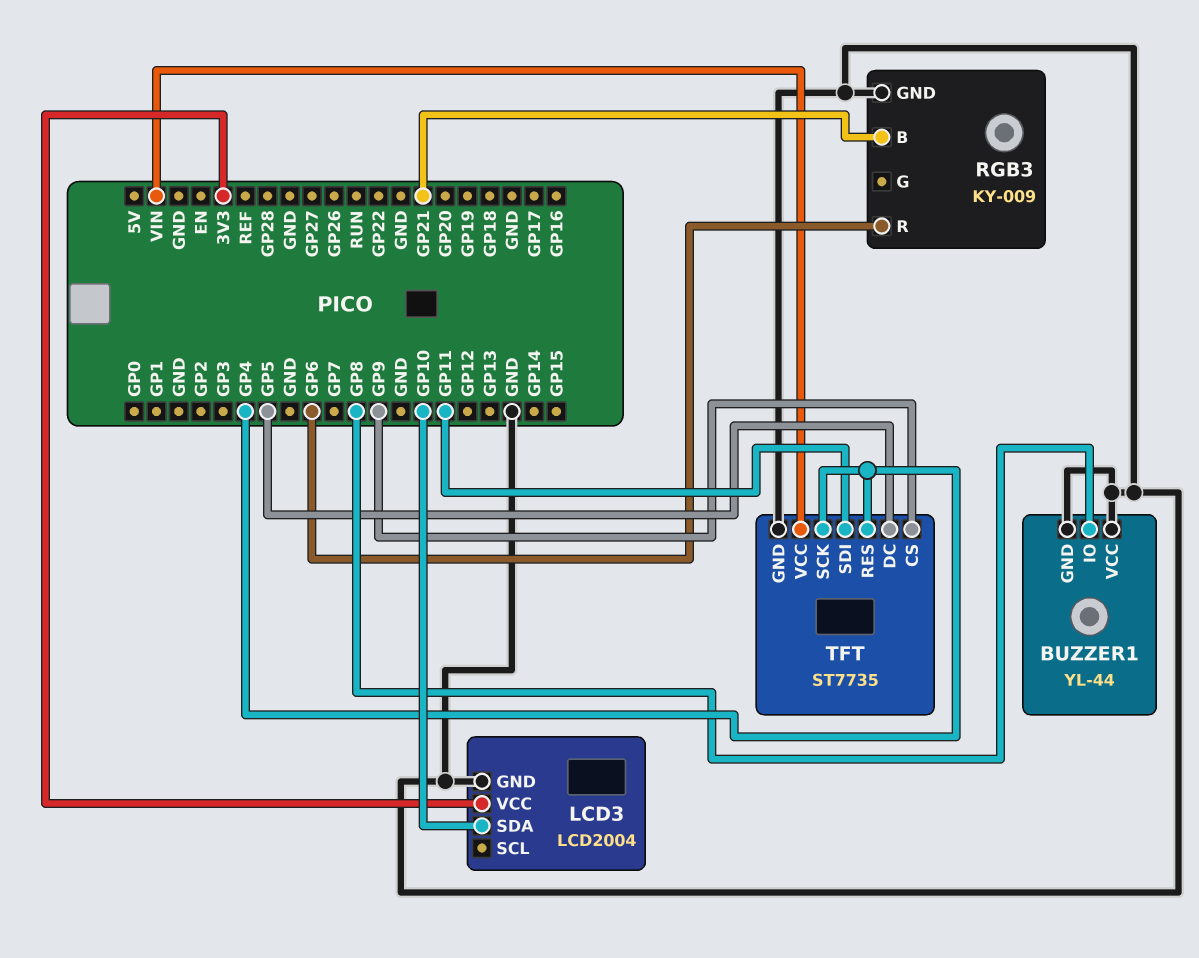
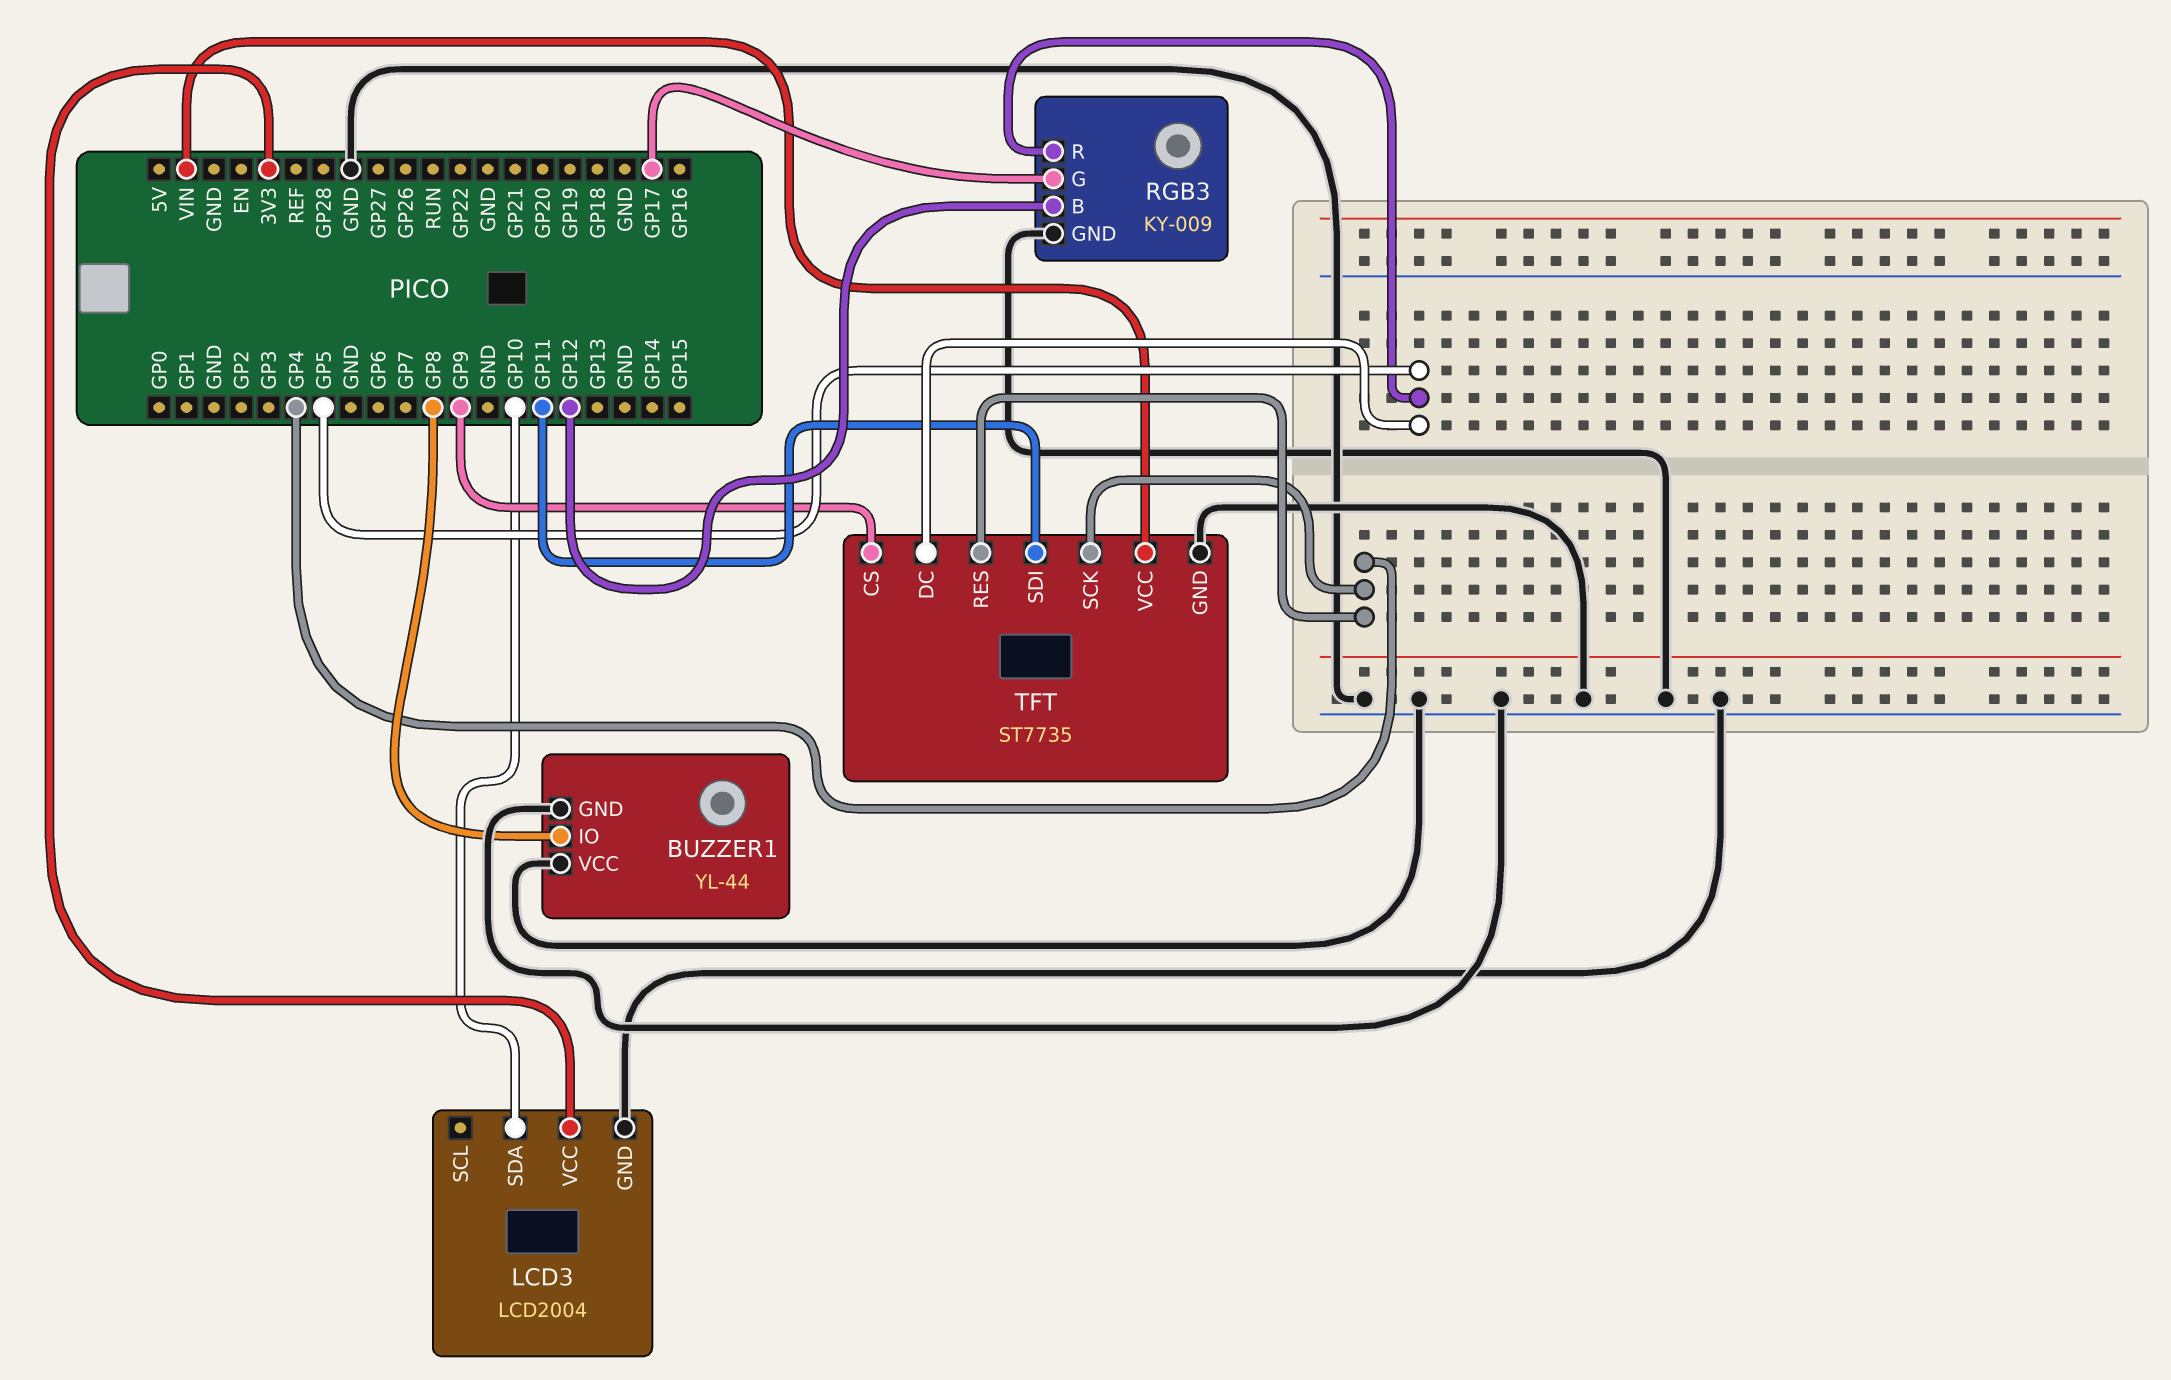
RGB3 pin B: GP21 -> GP12
RGB3 pin G: none -> GP17
RGB3 pin R: GP6 -> GP5

